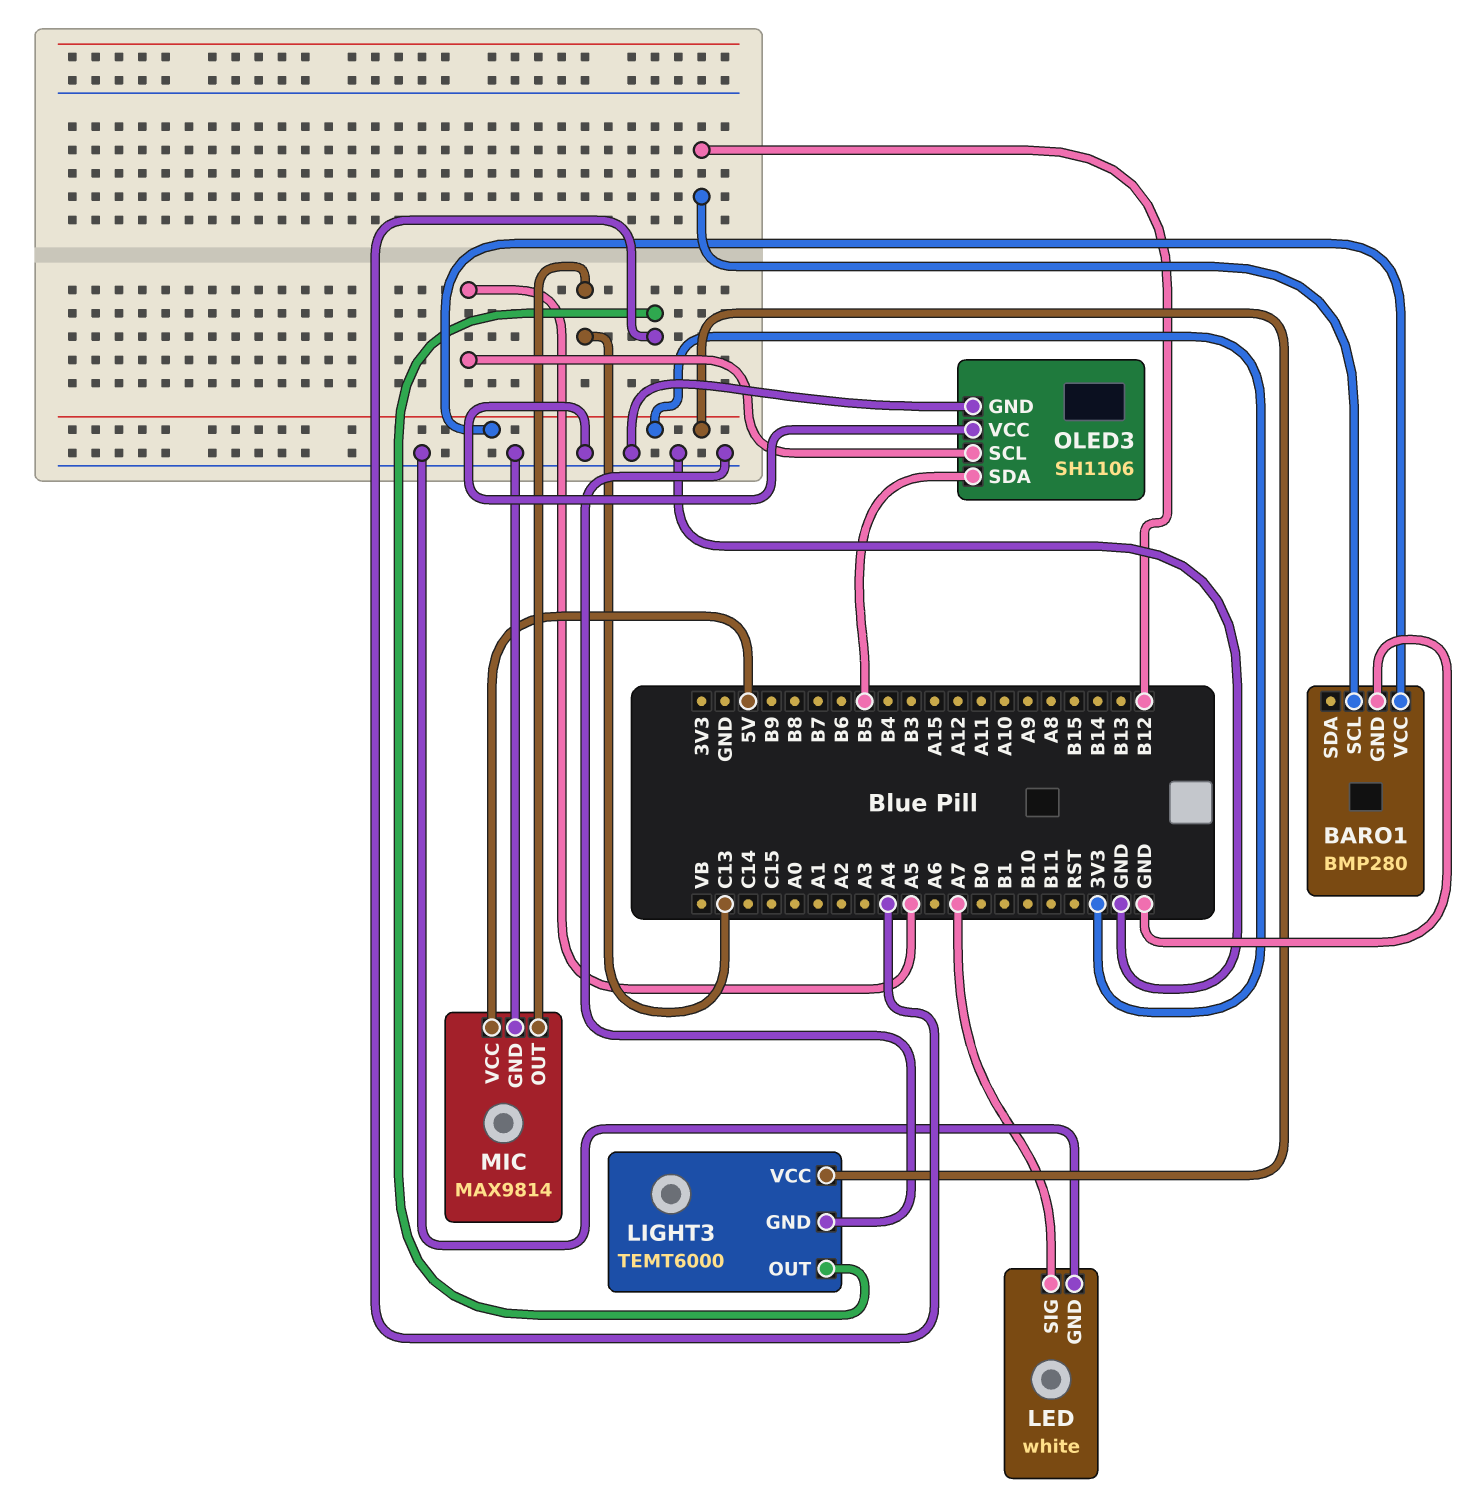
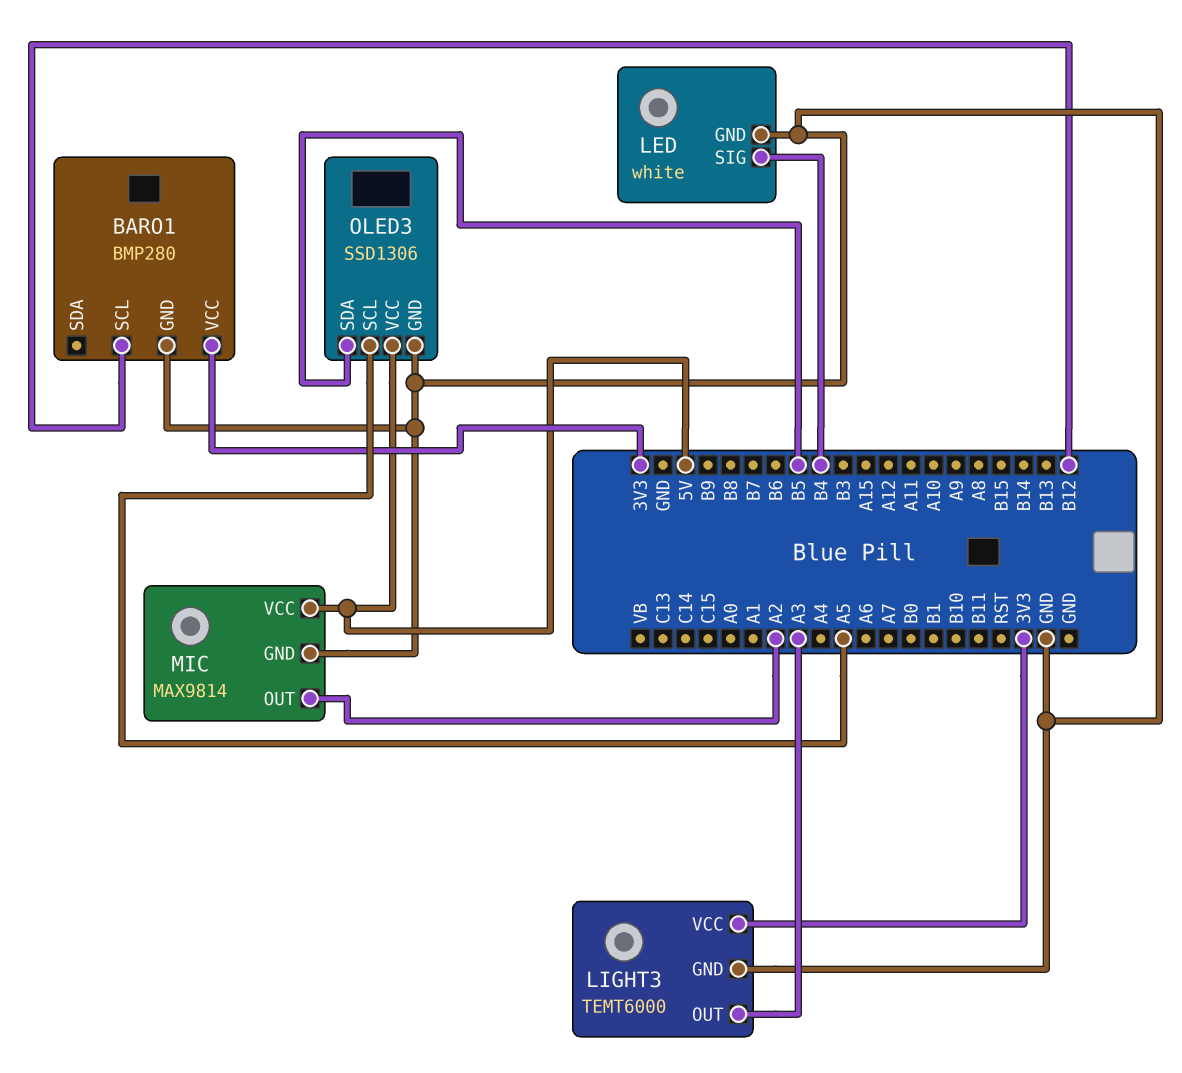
LED pin SIG: A7 -> B4
LIGHT3 pin OUT: A4 -> A3
MIC pin OUT: C13 -> A2
OLED3: SH1106 -> SSD1306
OLED3 pin VCC: GND -> 5V

